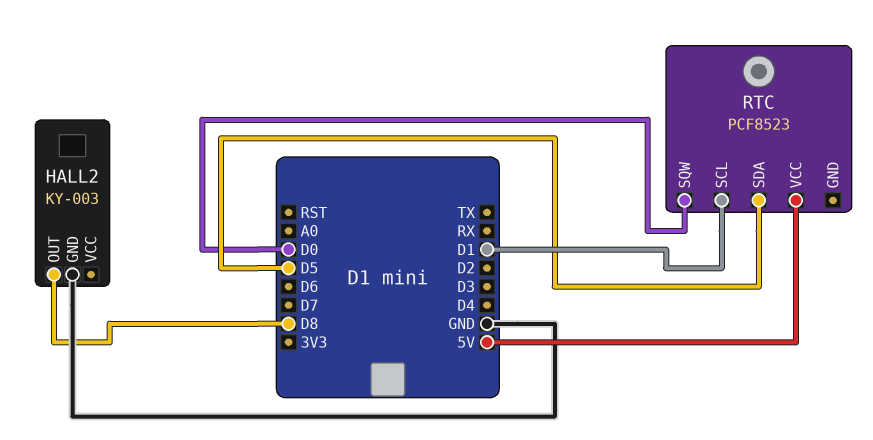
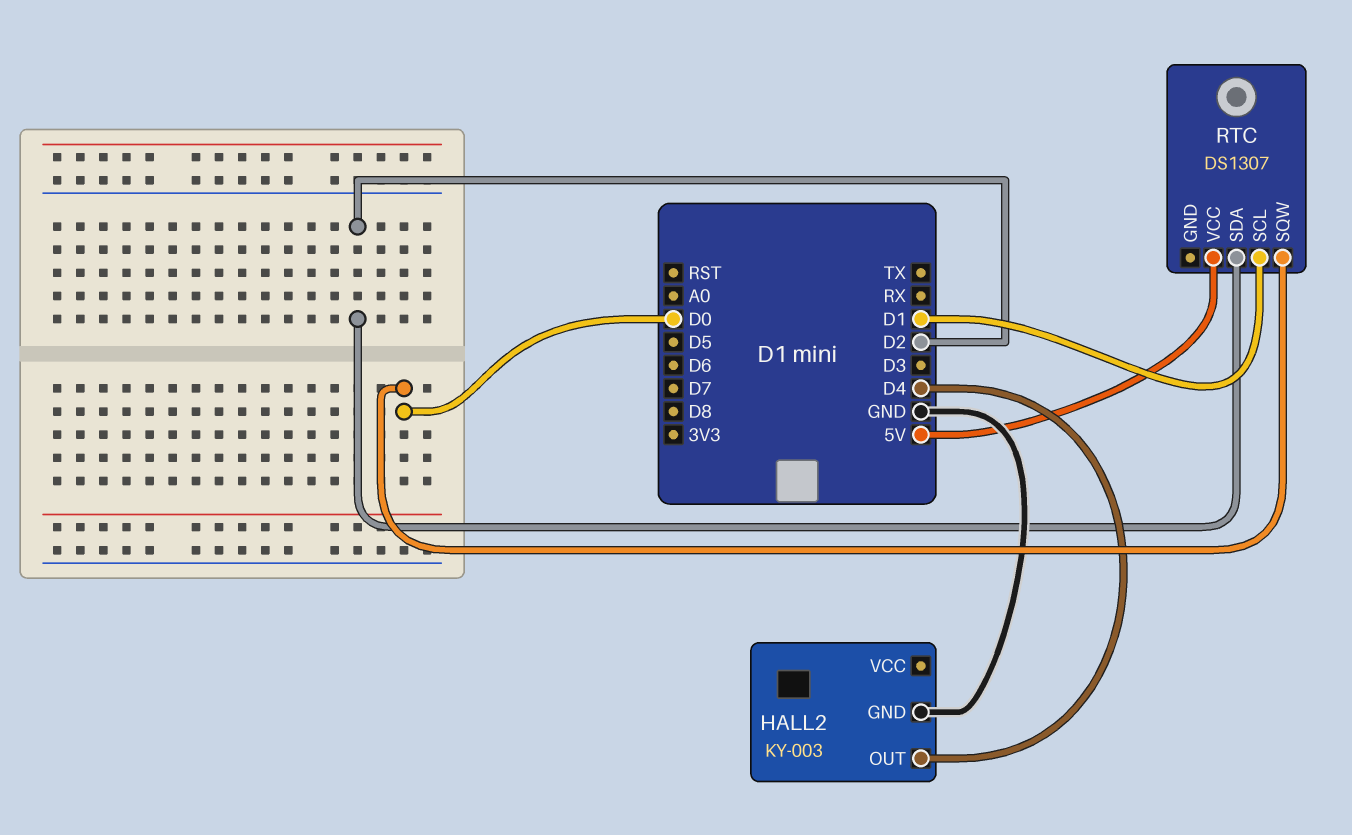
HALL2 pin OUT: D8 -> D4
RTC: PCF8523 -> DS1307
RTC pin SDA: D5 -> D2

